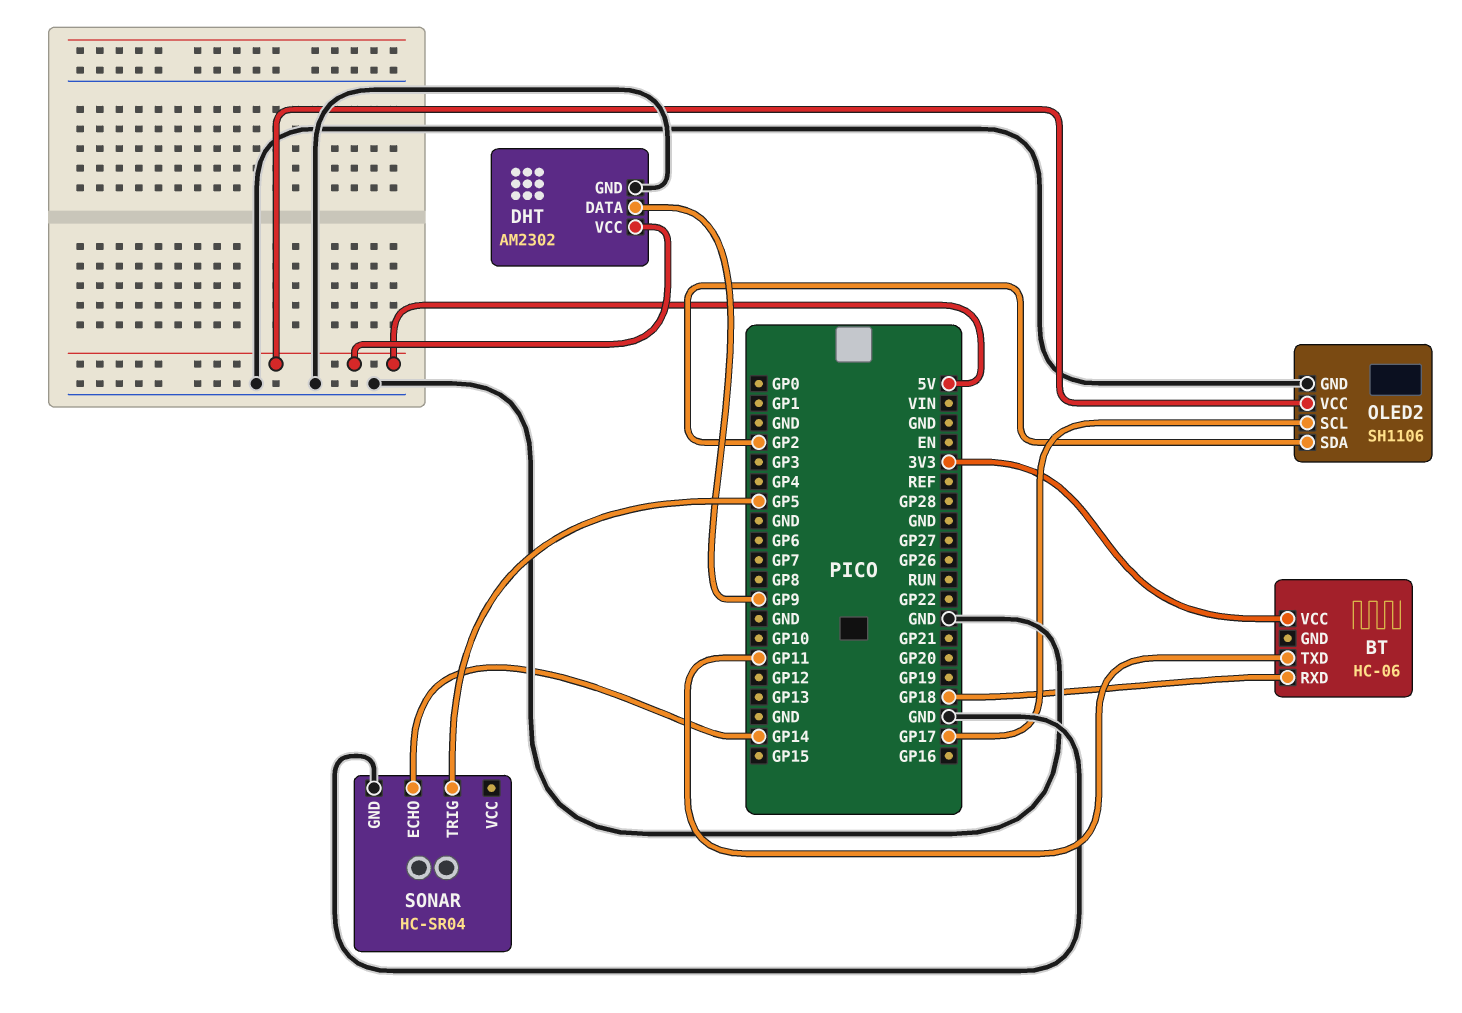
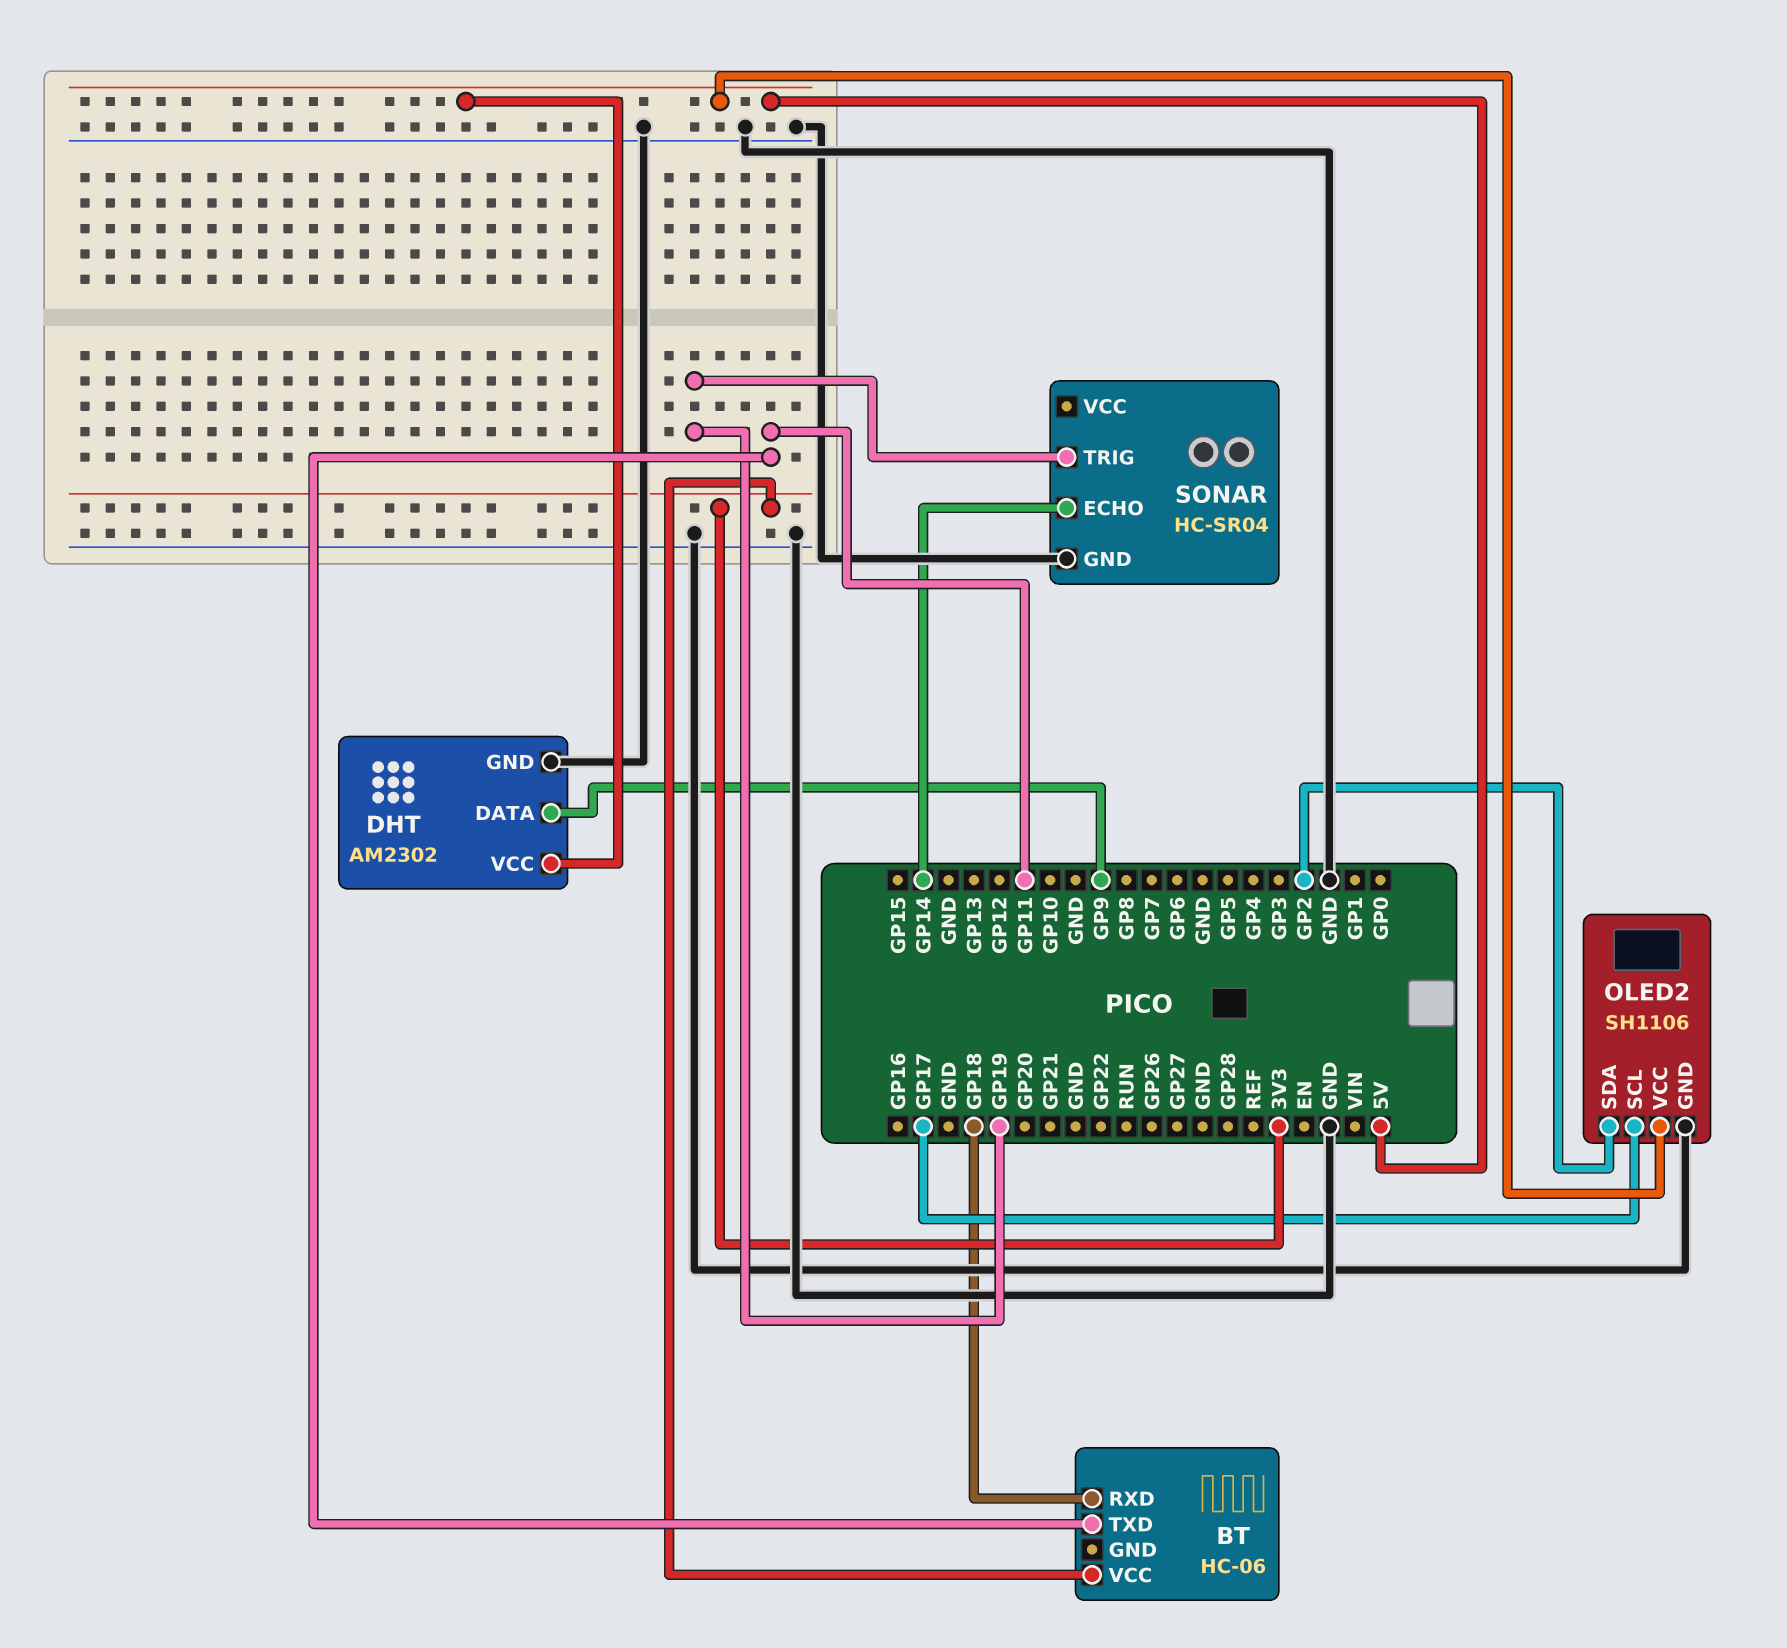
SONAR pin TRIG: GP5 -> GP19

